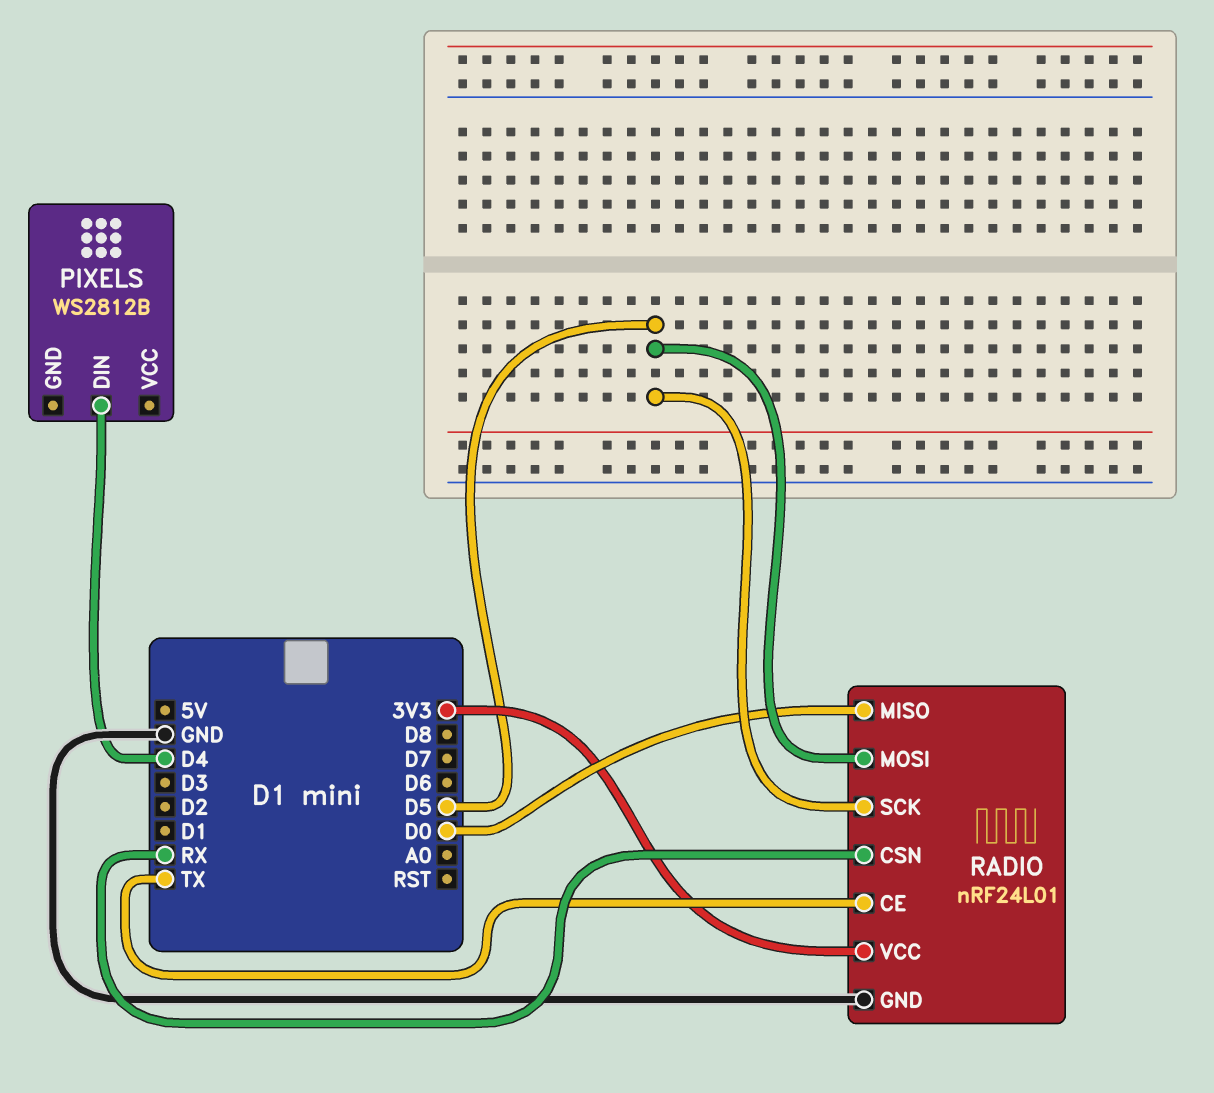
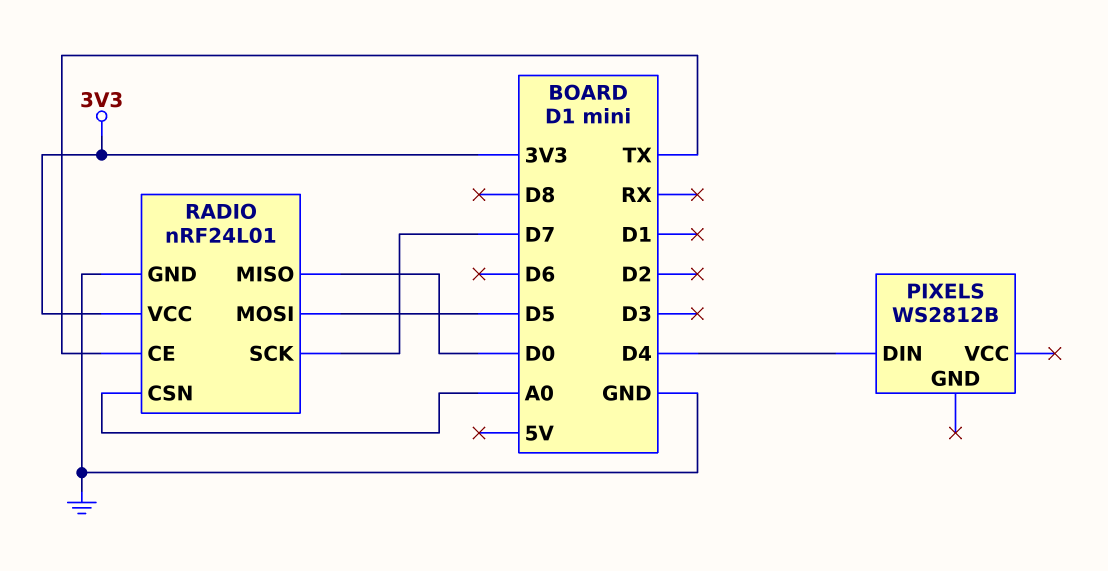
RADIO pin CSN: RX -> A0
RADIO pin SCK: D5 -> D7

